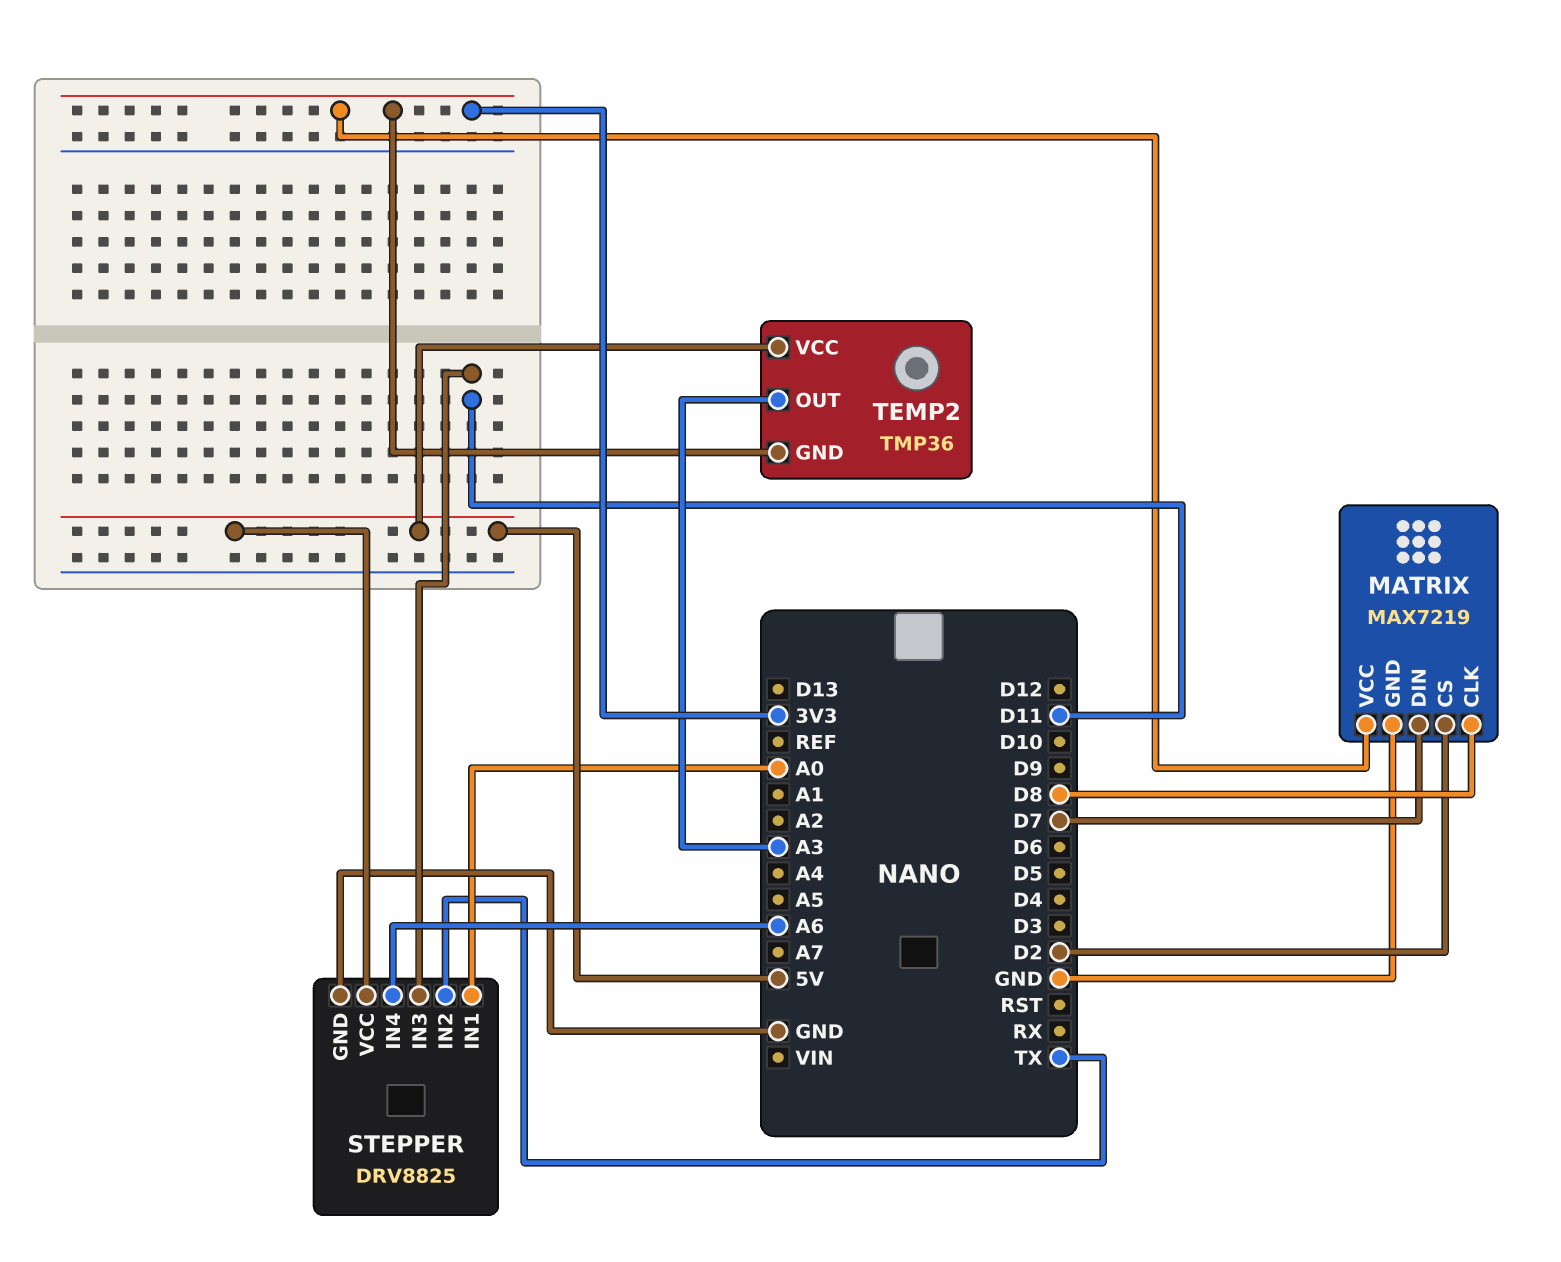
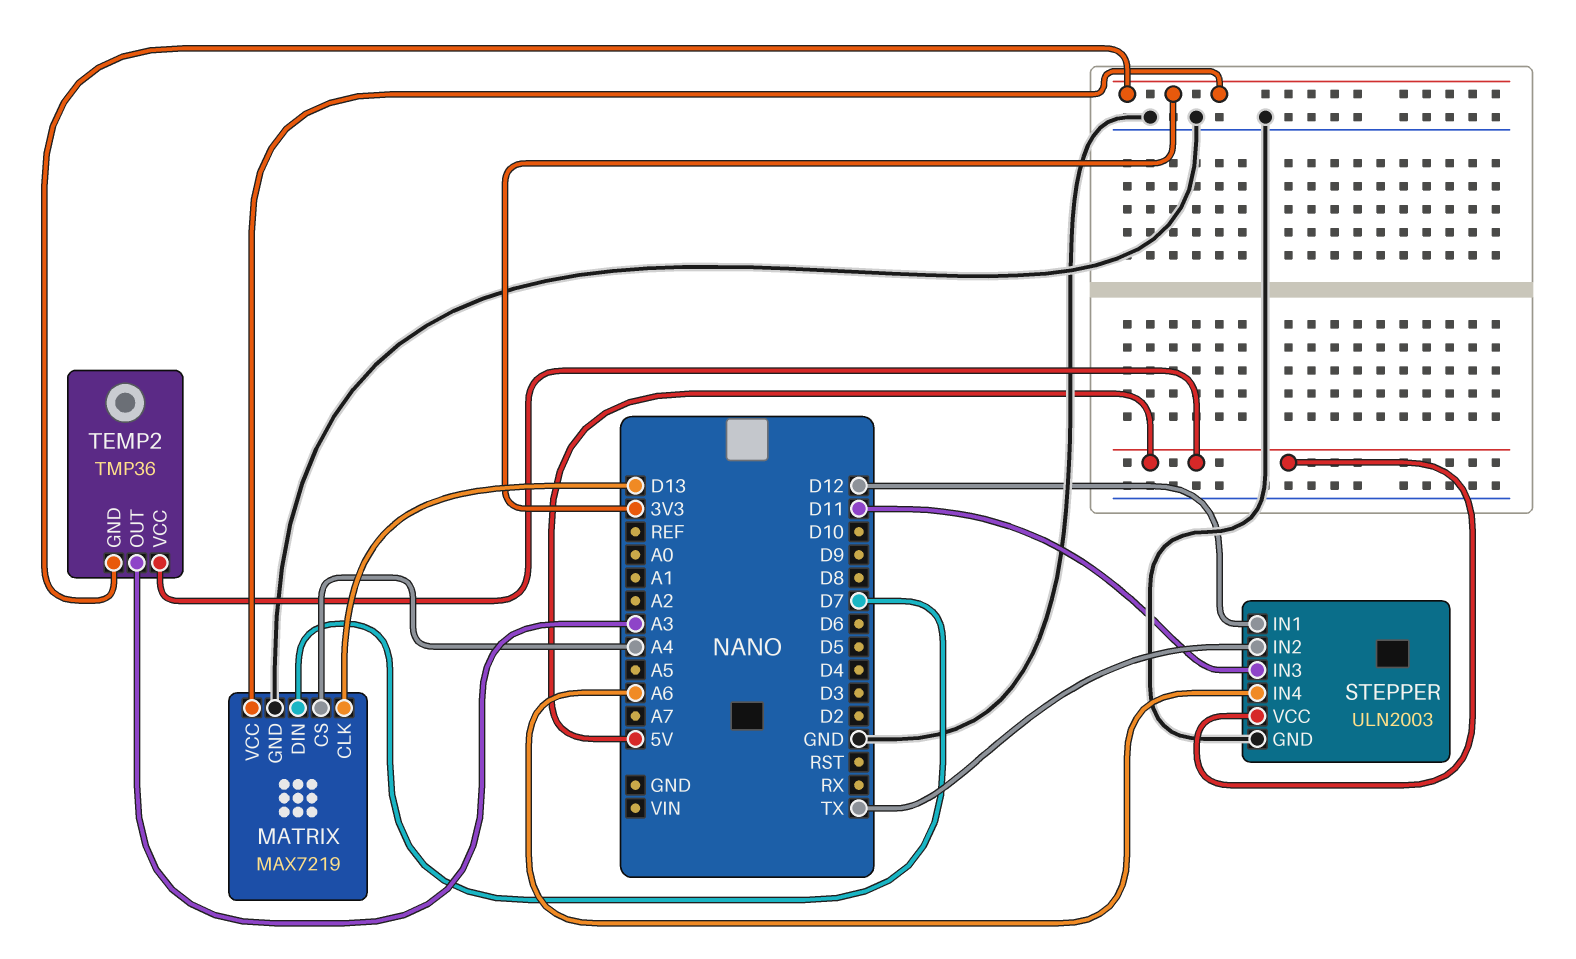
MATRIX pin CLK: D8 -> D13
MATRIX pin CS: D2 -> A4
STEPPER: DRV8825 -> ULN2003
STEPPER pin IN1: A0 -> D12

